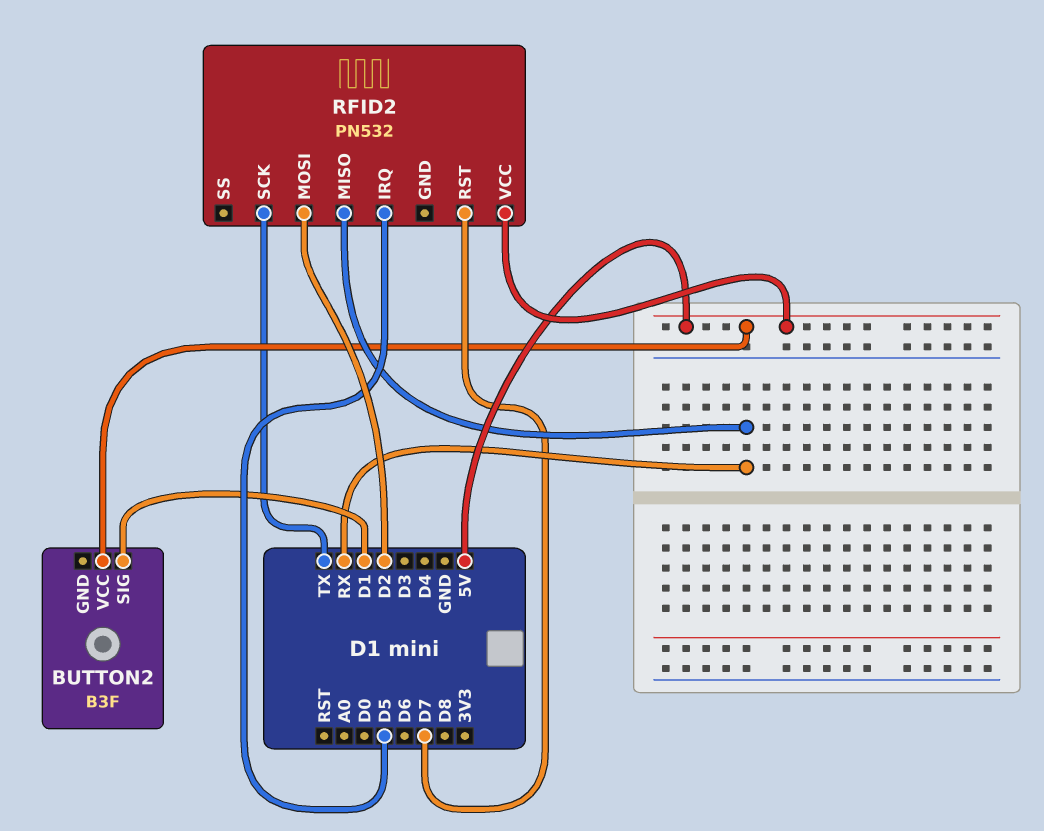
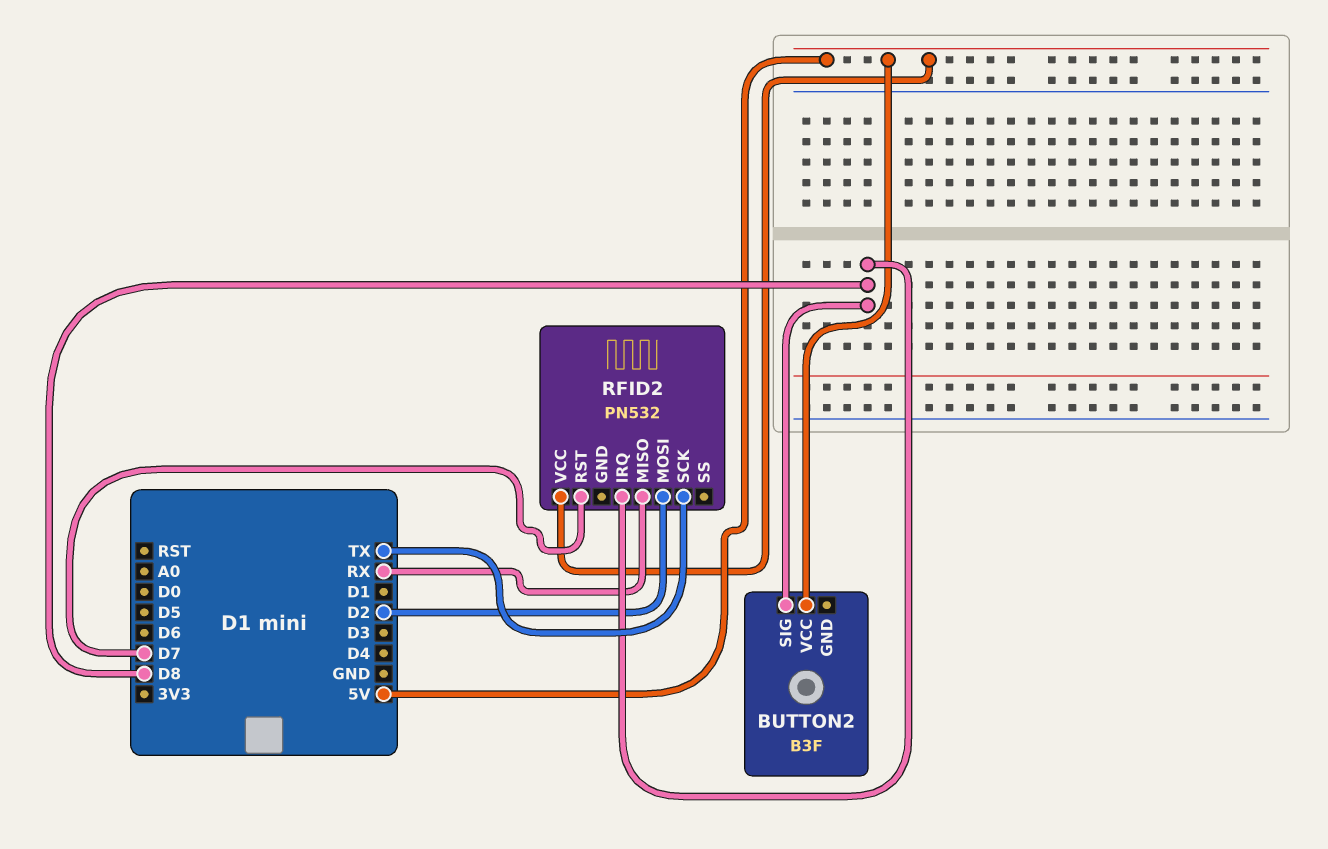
BUTTON2 pin SIG: D1 -> D8
RFID2 pin IRQ: D5 -> D8

